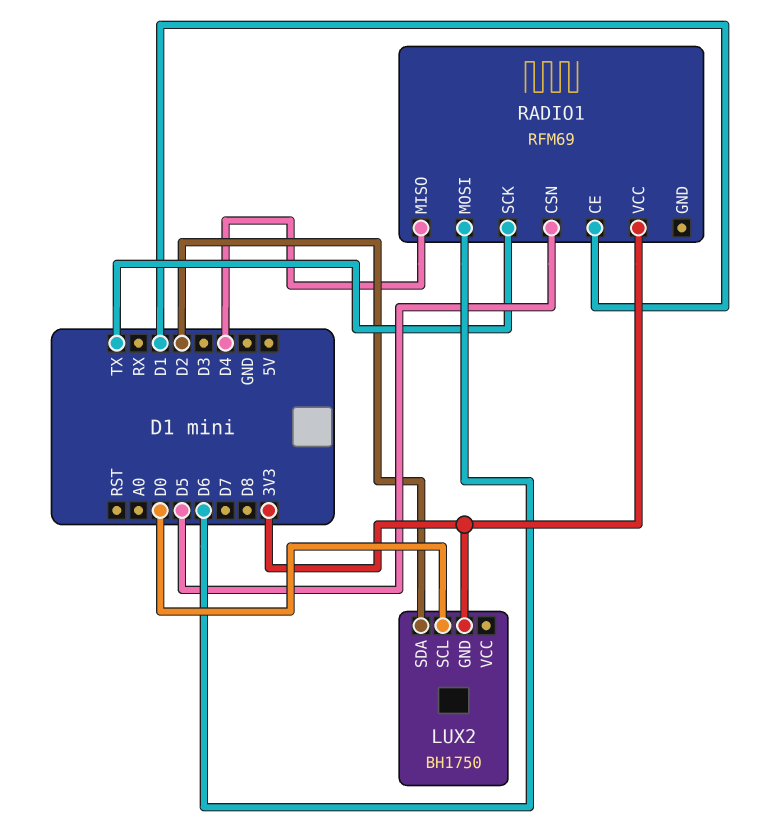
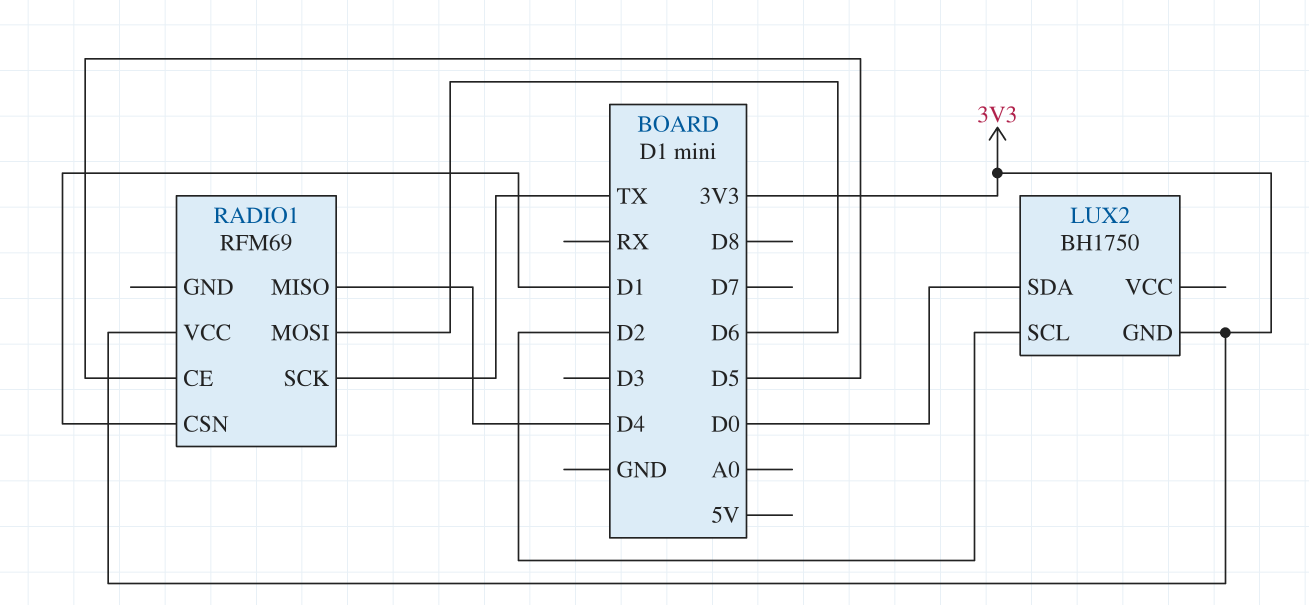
LUX2 pin SCL: D0 -> D2
LUX2 pin SDA: D2 -> D0
RADIO1 pin CE: D1 -> D5
RADIO1 pin CSN: D5 -> D1

